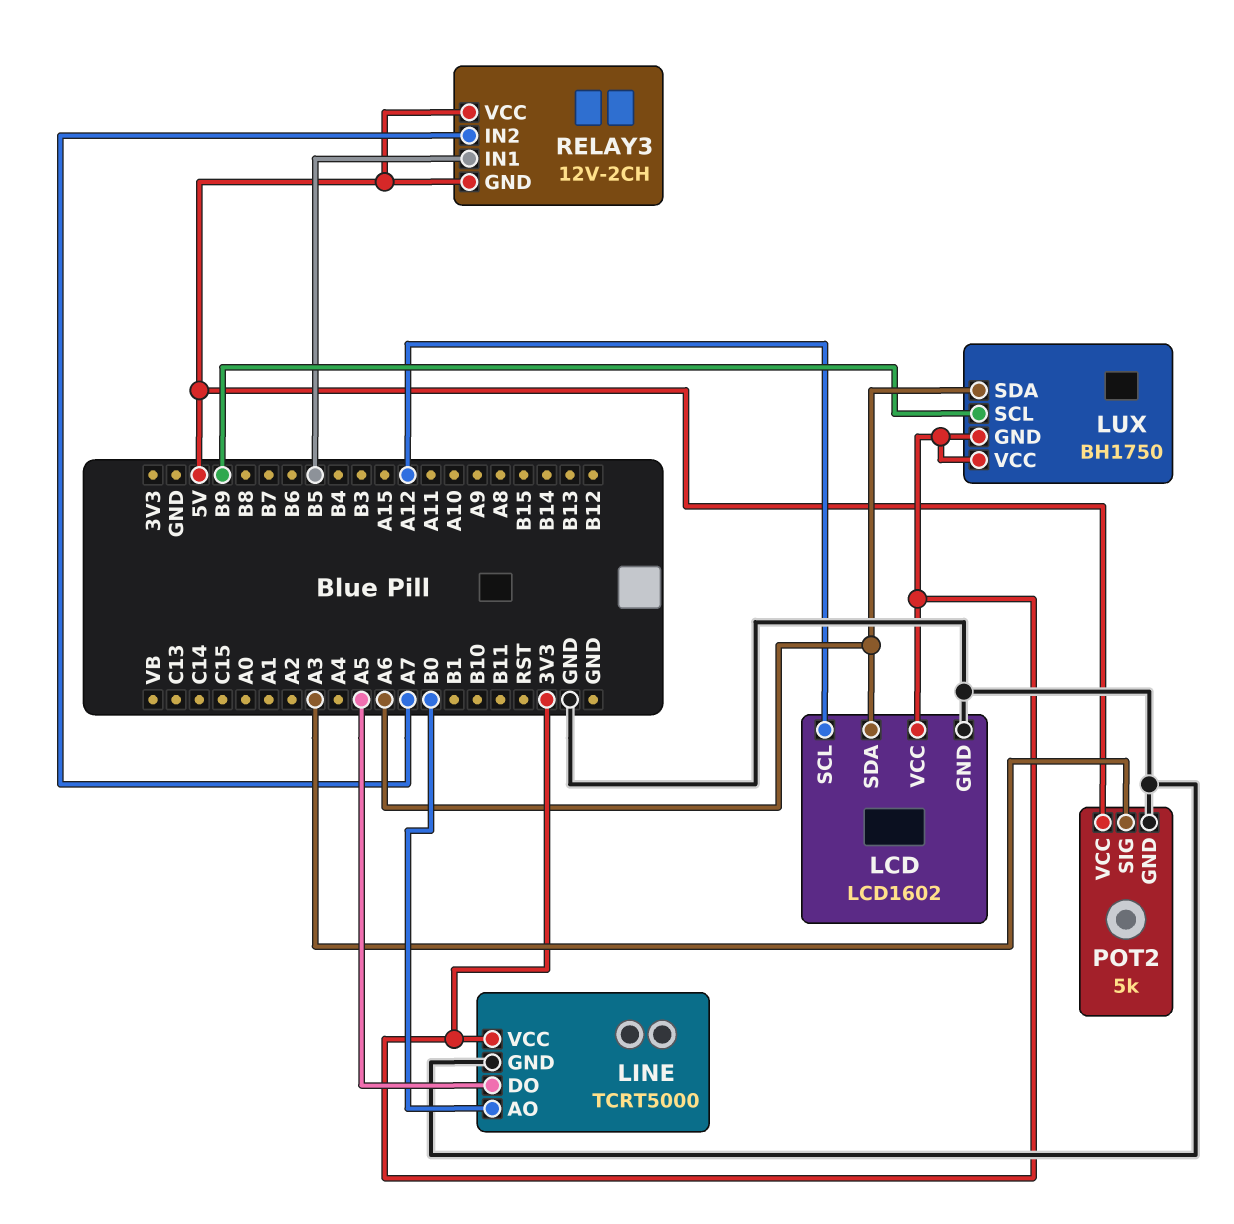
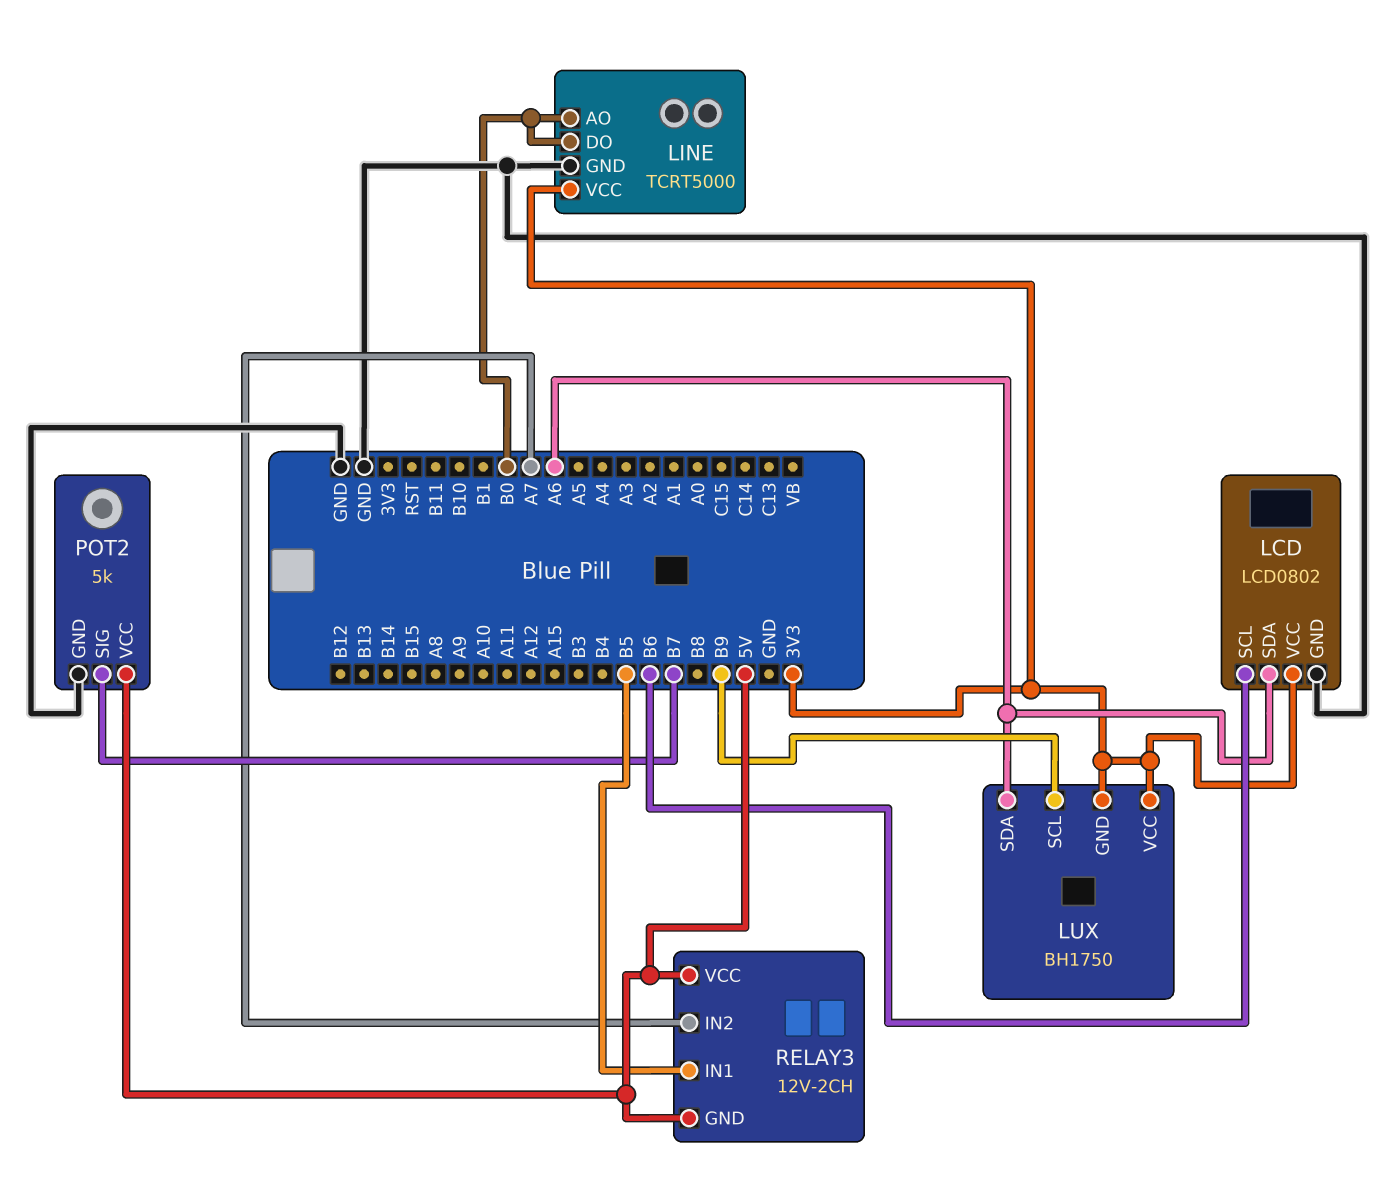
LCD: LCD1602 -> LCD0802
LCD pin SCL: A12 -> B6
LINE pin DO: A5 -> B0
POT2 pin SIG: A3 -> B7

